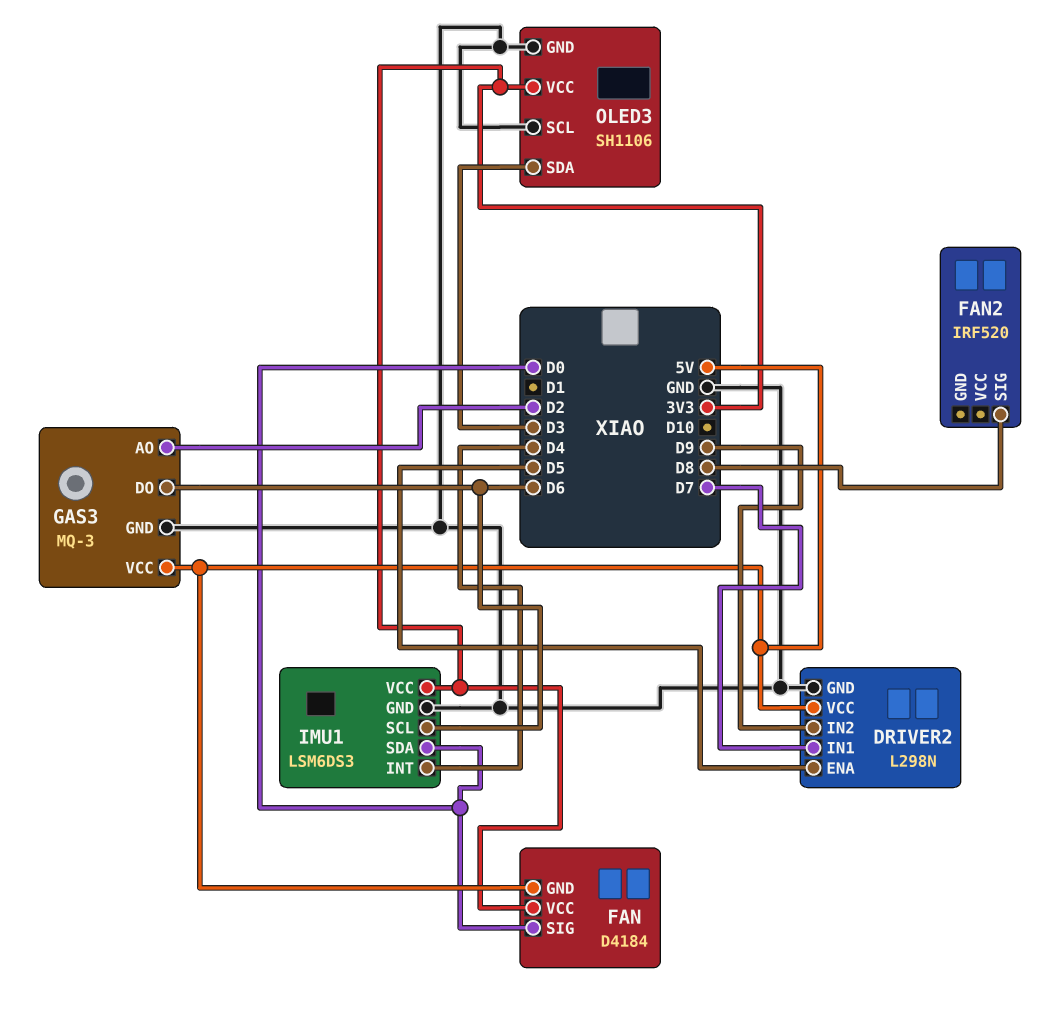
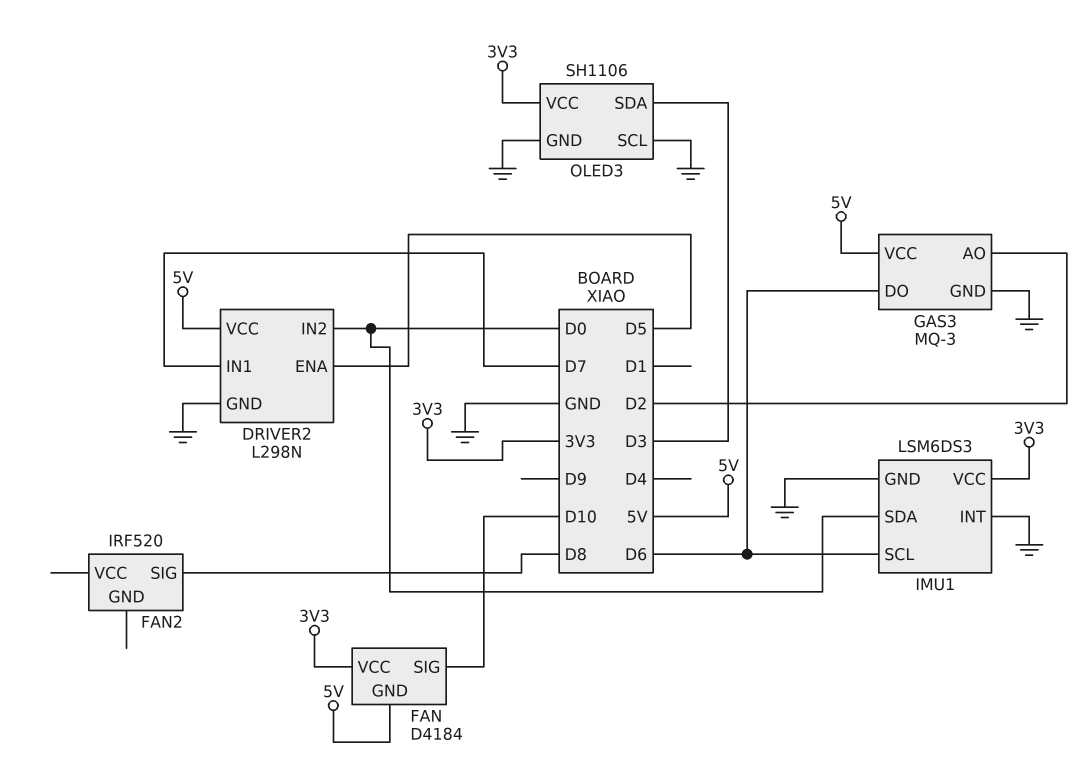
DRIVER2 pin IN2: D9 -> D0
FAN pin SIG: D0 -> D10
IMU1 pin INT: D4 -> GND

